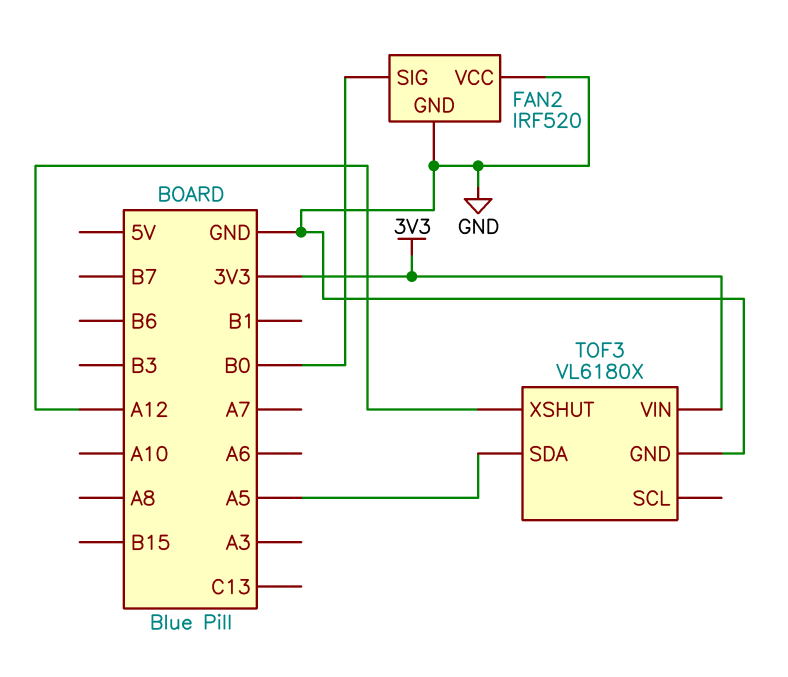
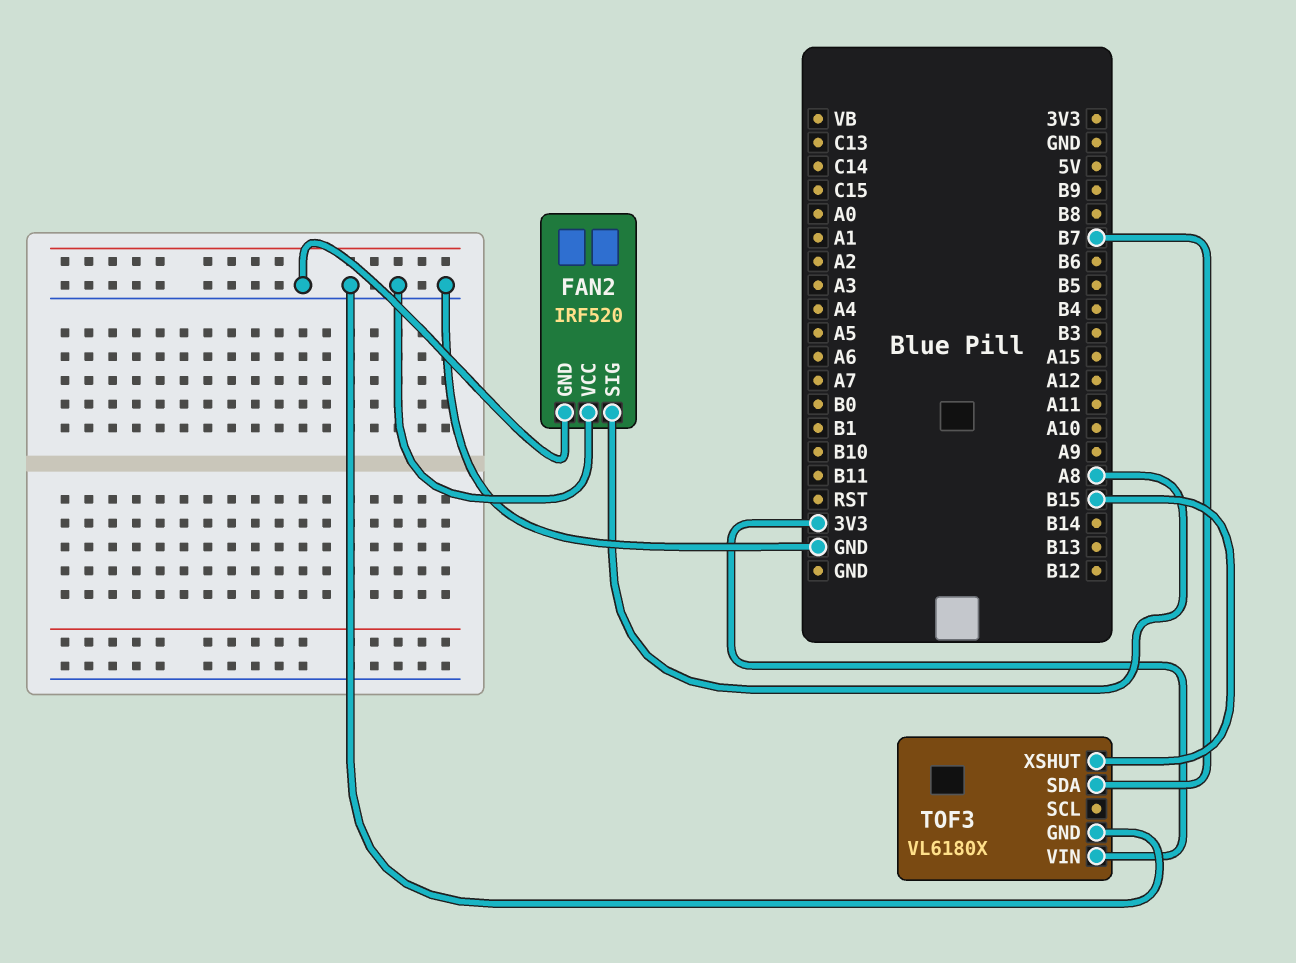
FAN2 pin SIG: B0 -> A8
TOF3 pin SDA: A5 -> B7
TOF3 pin XSHUT: A12 -> B15

